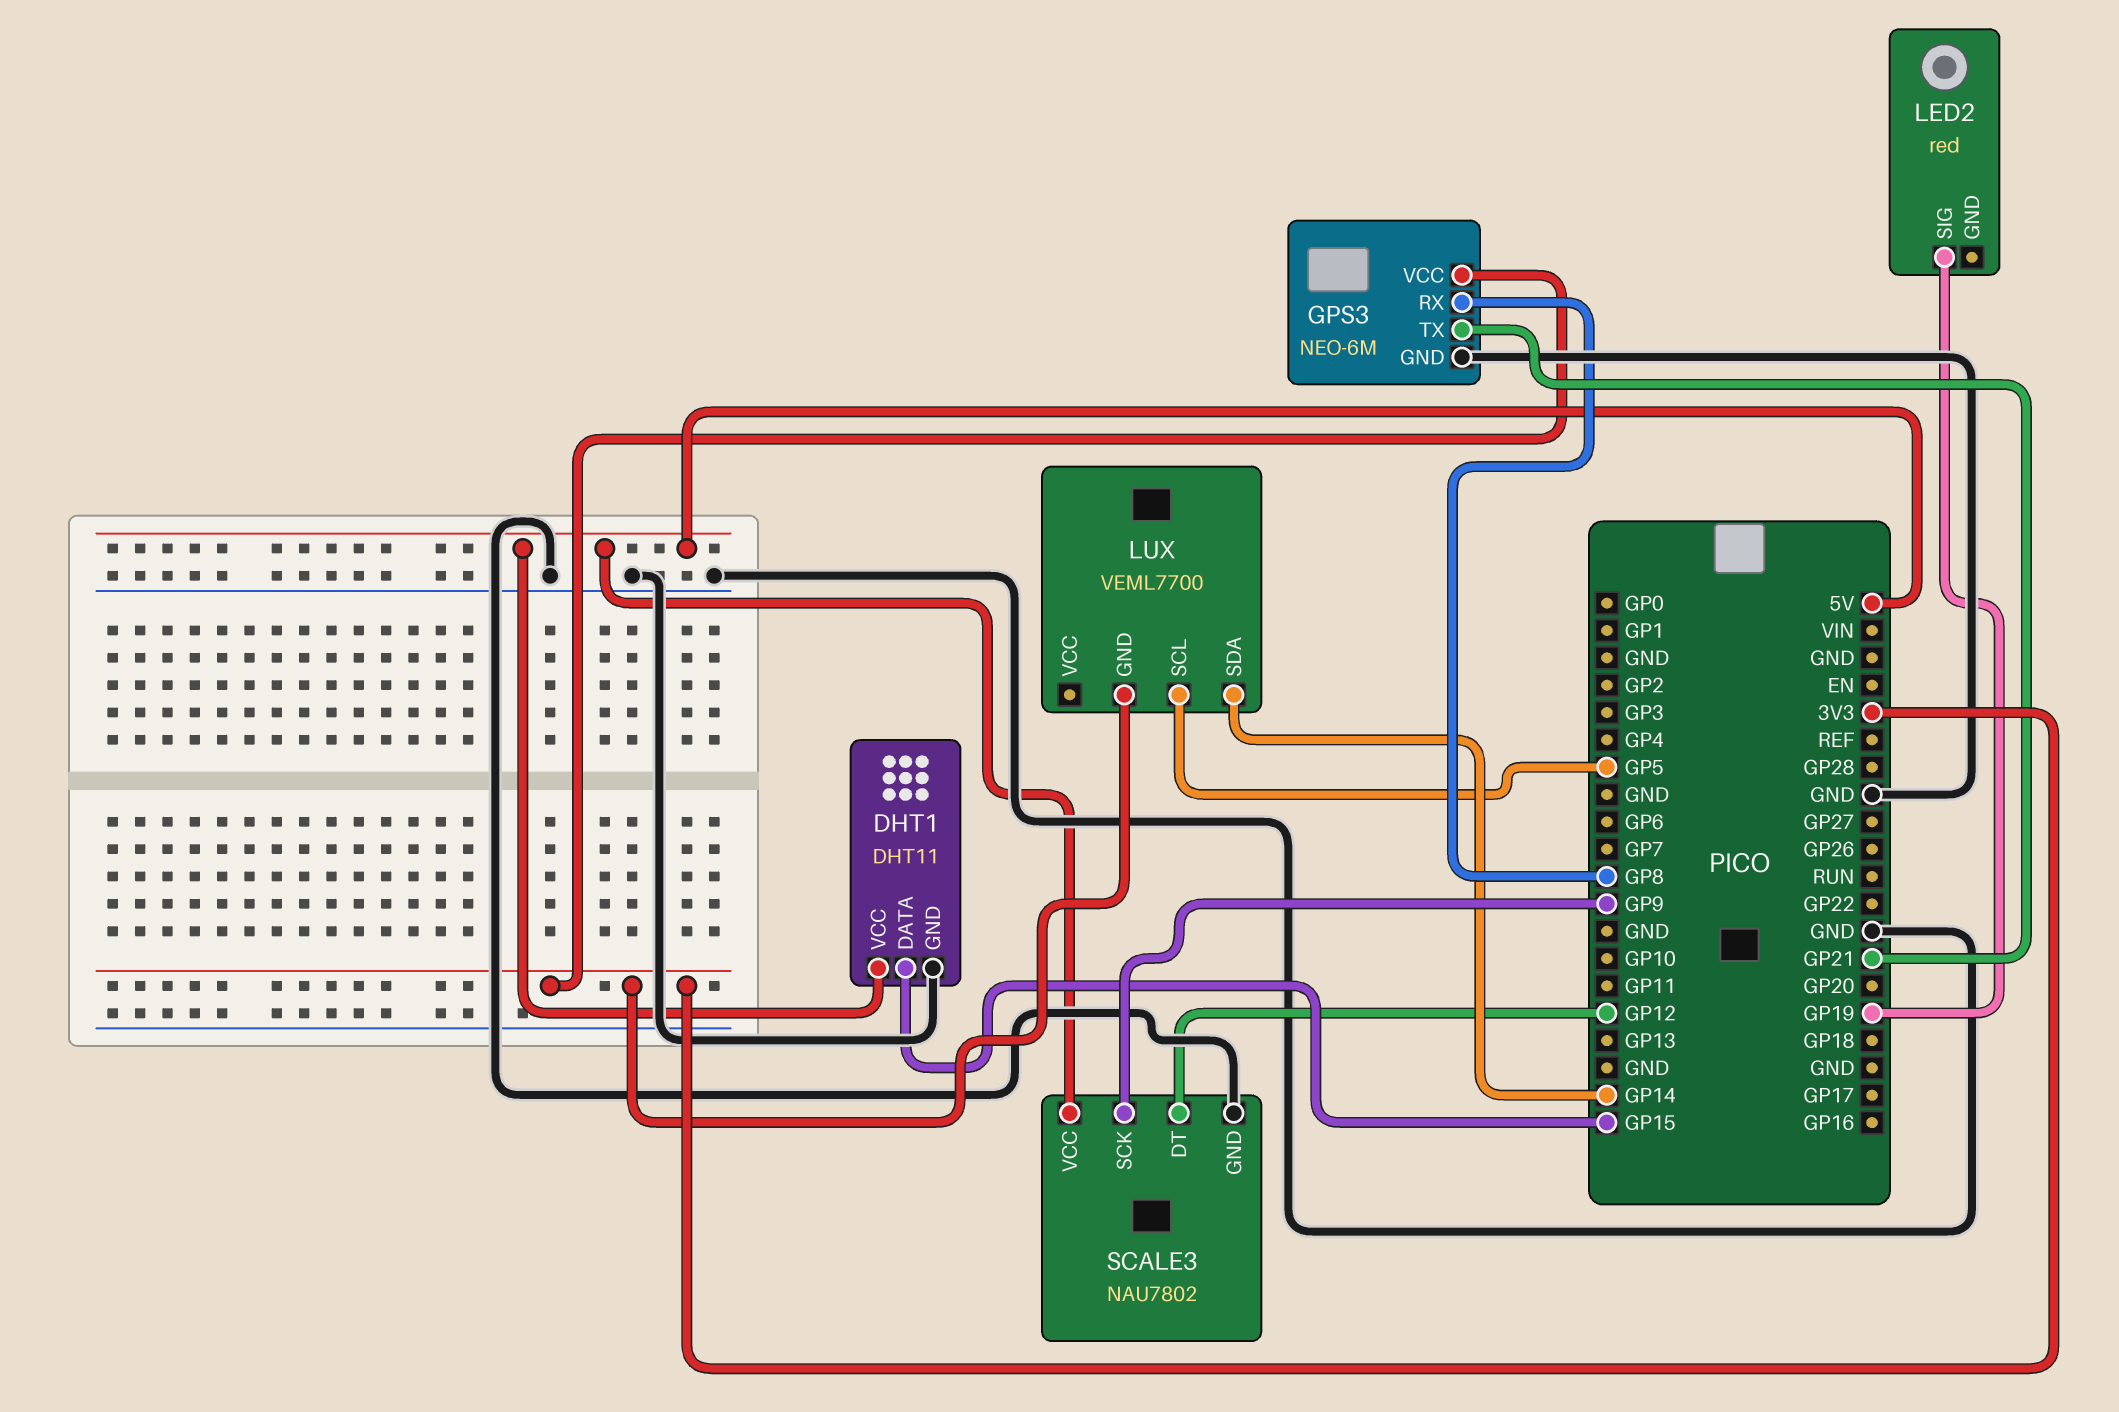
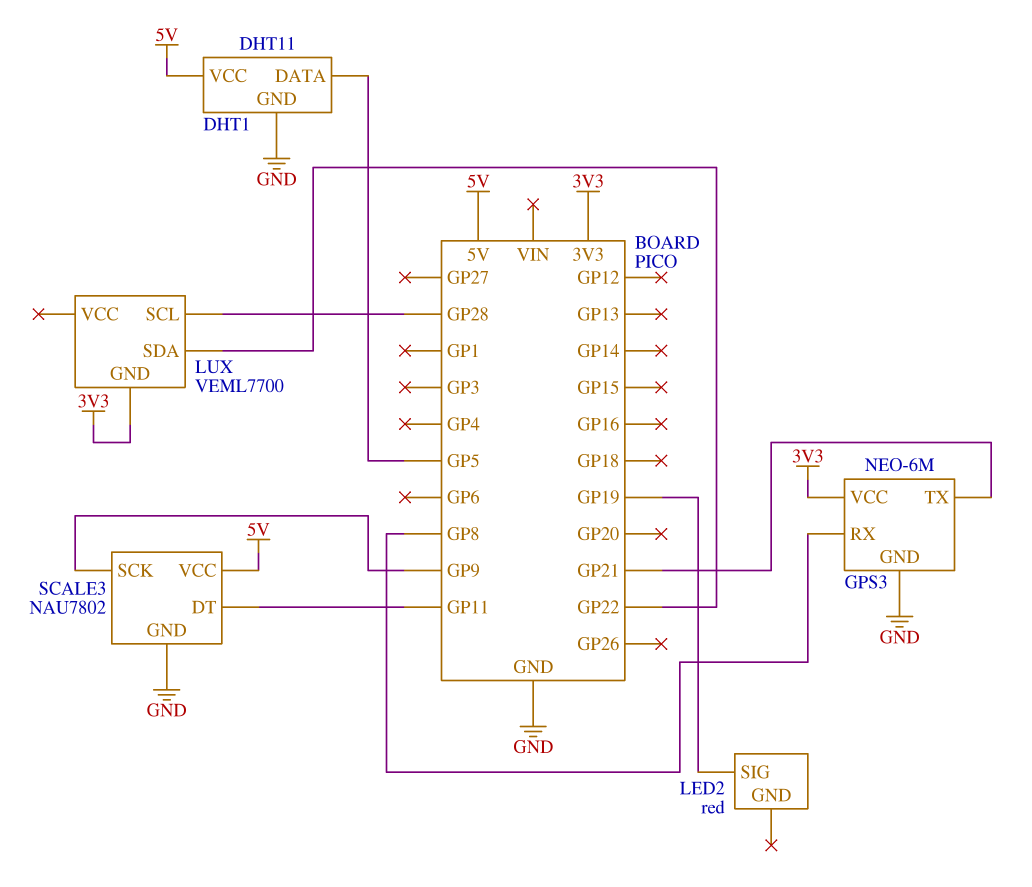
DHT1 pin DATA: GP15 -> GP5
LUX pin SCL: GP5 -> GP28
LUX pin SDA: GP14 -> GP22
SCALE3 pin DT: GP12 -> GP11

